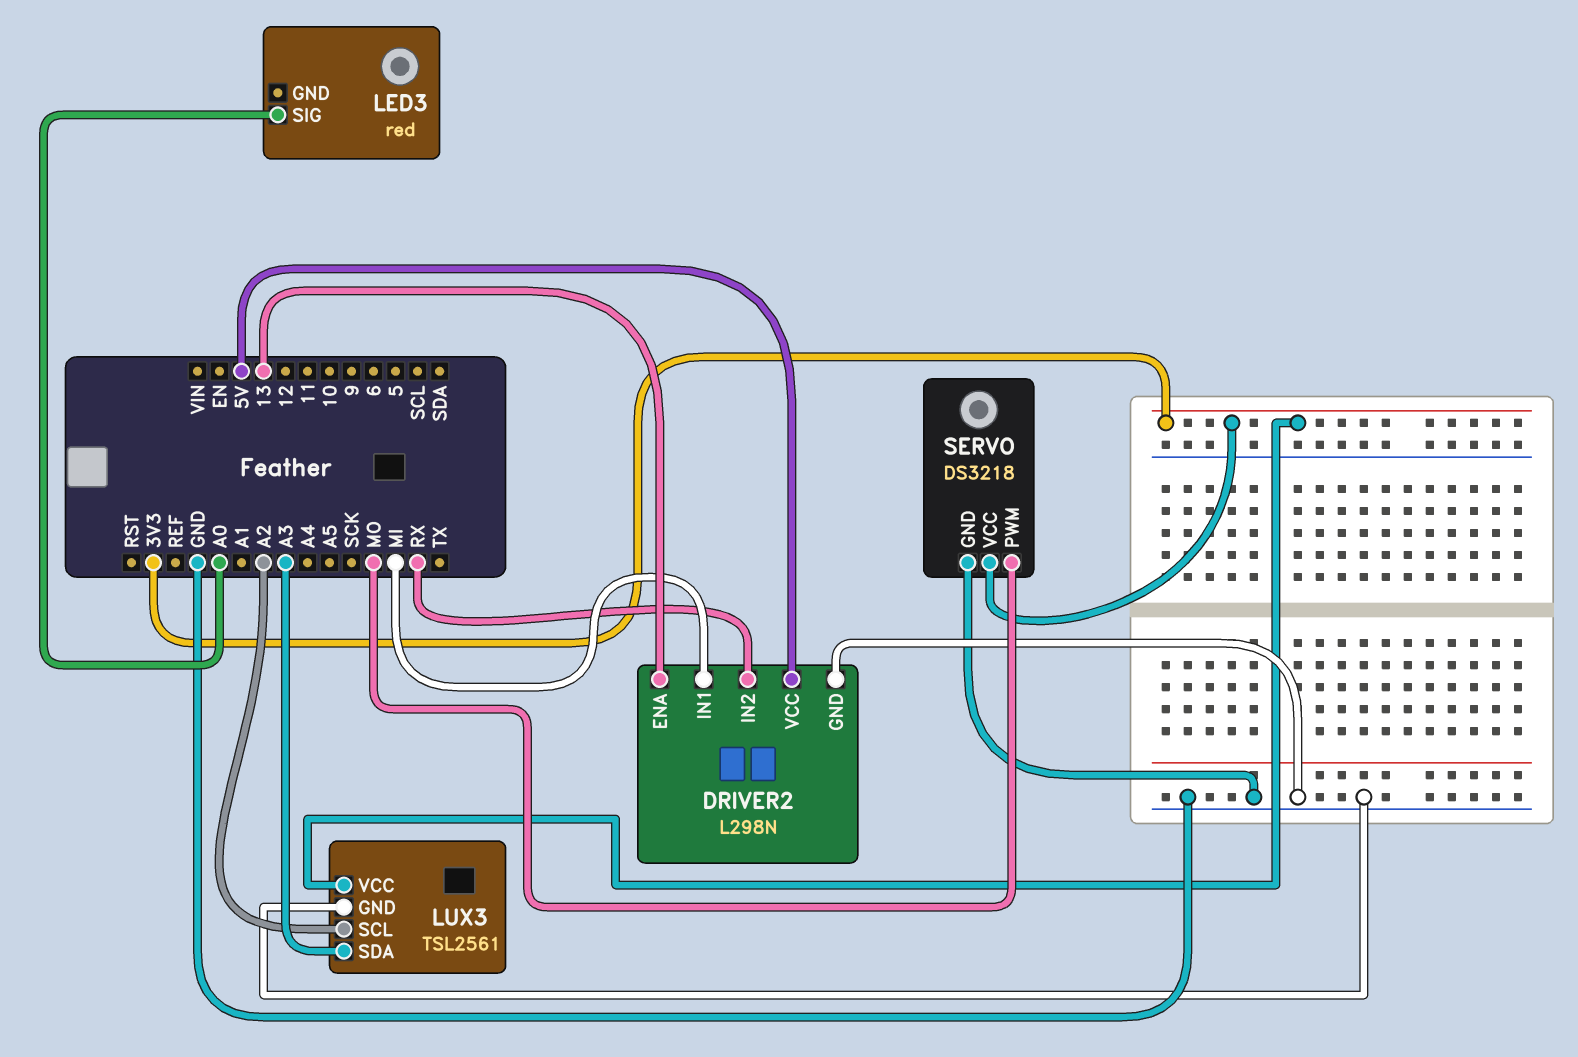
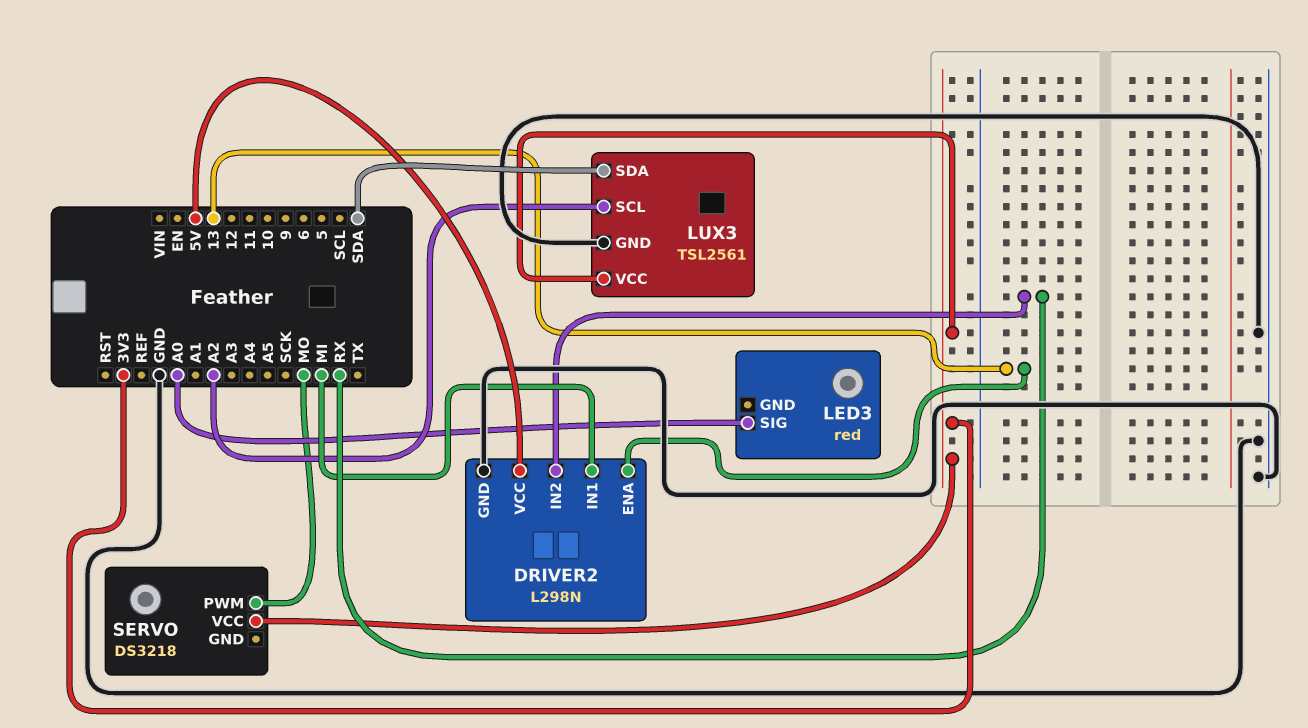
LUX3 pin SDA: A3 -> SDA
SERVO pin GND: GND -> none

